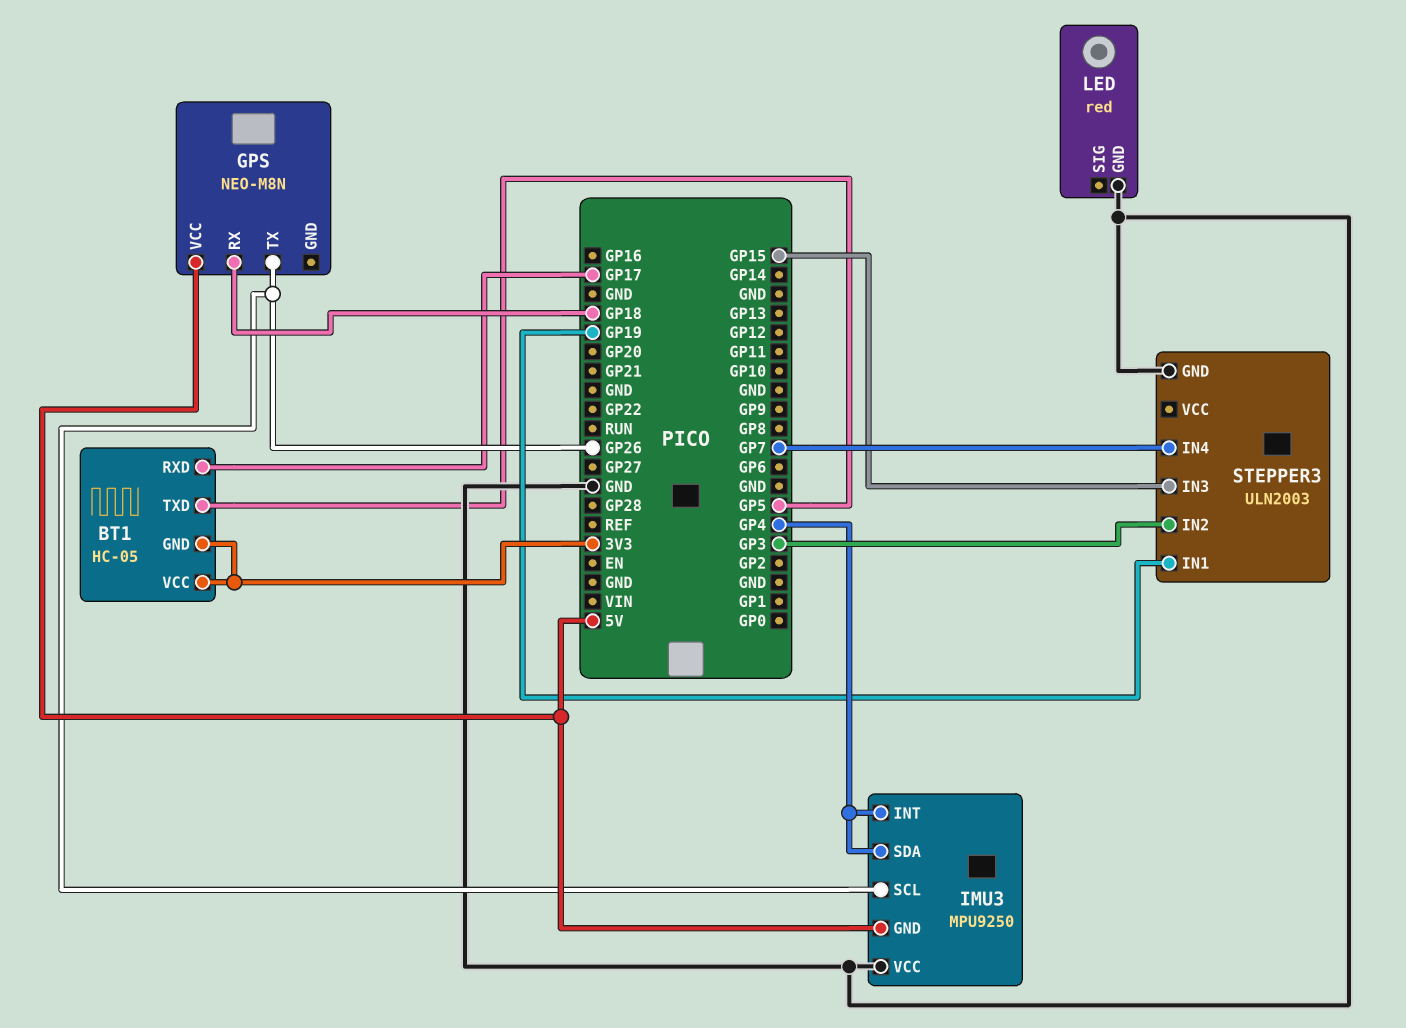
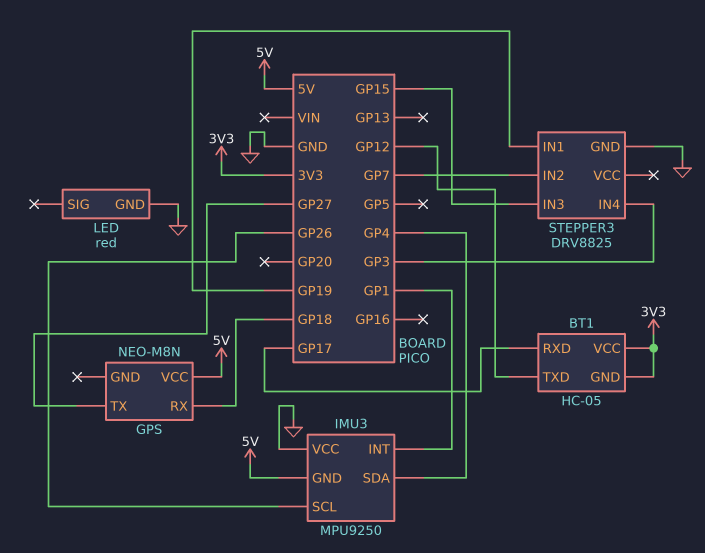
BT1 pin TXD: GP5 -> GP12
GPS pin TX: GP26 -> GP27
IMU3 pin INT: GP4 -> GP1
STEPPER3: ULN2003 -> DRV8825
STEPPER3 pin IN2: GP3 -> GP7
STEPPER3 pin IN4: GP7 -> GP3

